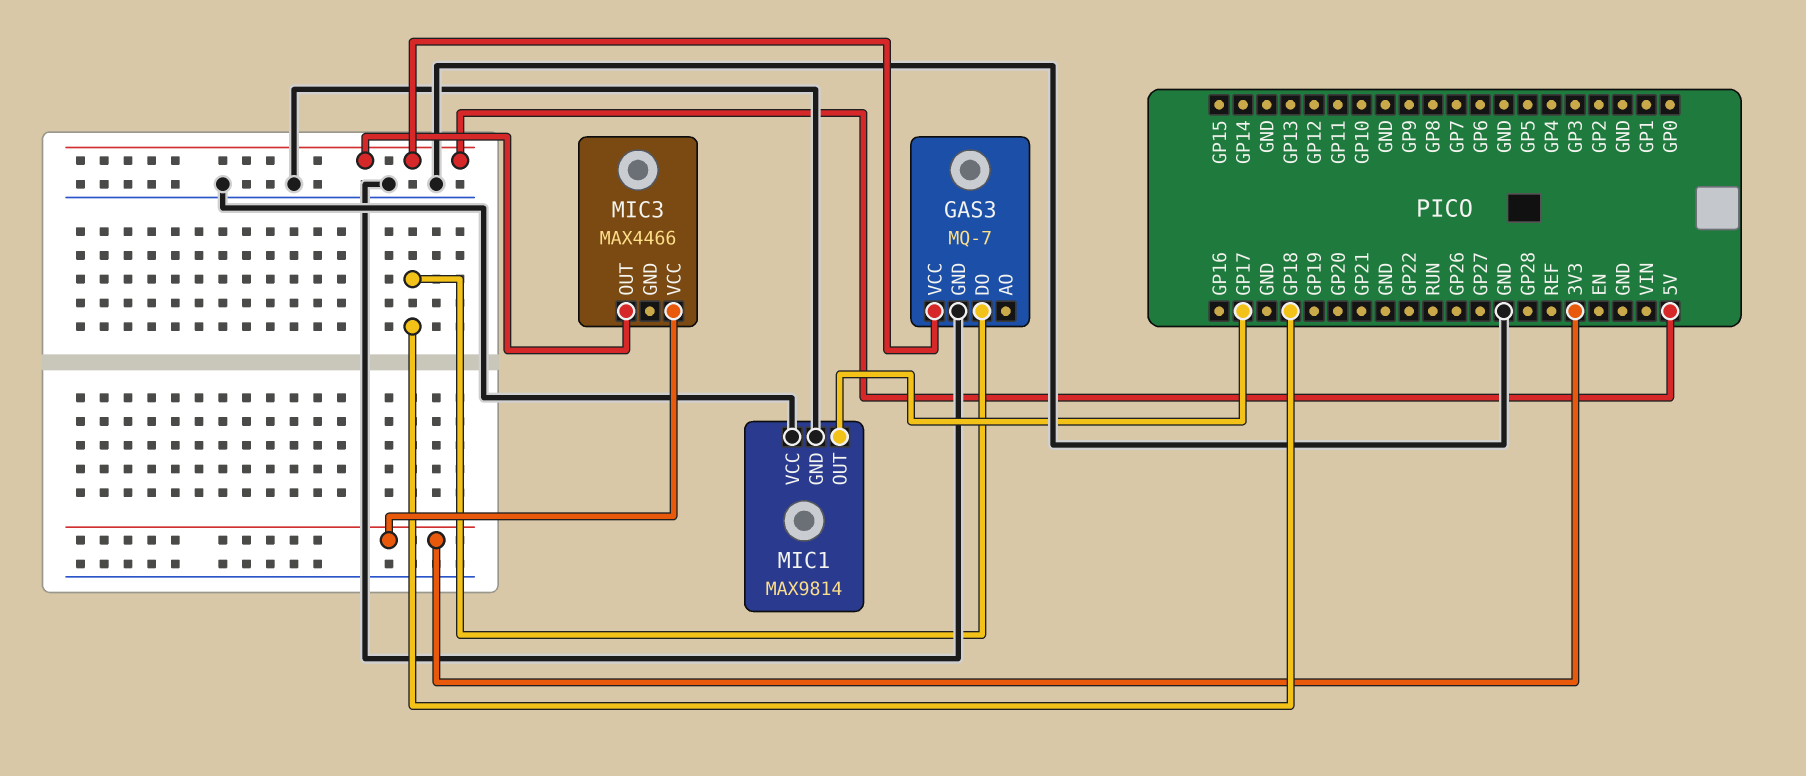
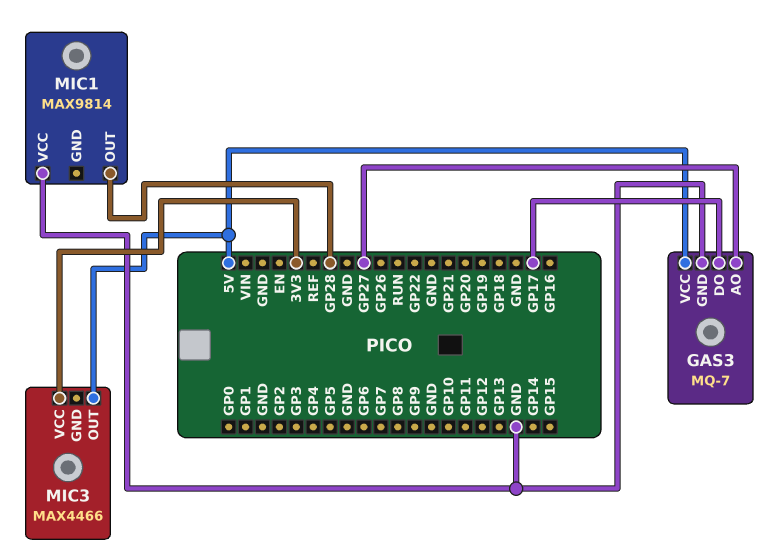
GAS3 pin AO: none -> GP27
GAS3 pin DO: GP18 -> GP17
MIC1 pin GND: GND -> none
MIC1 pin OUT: GP17 -> GP28

